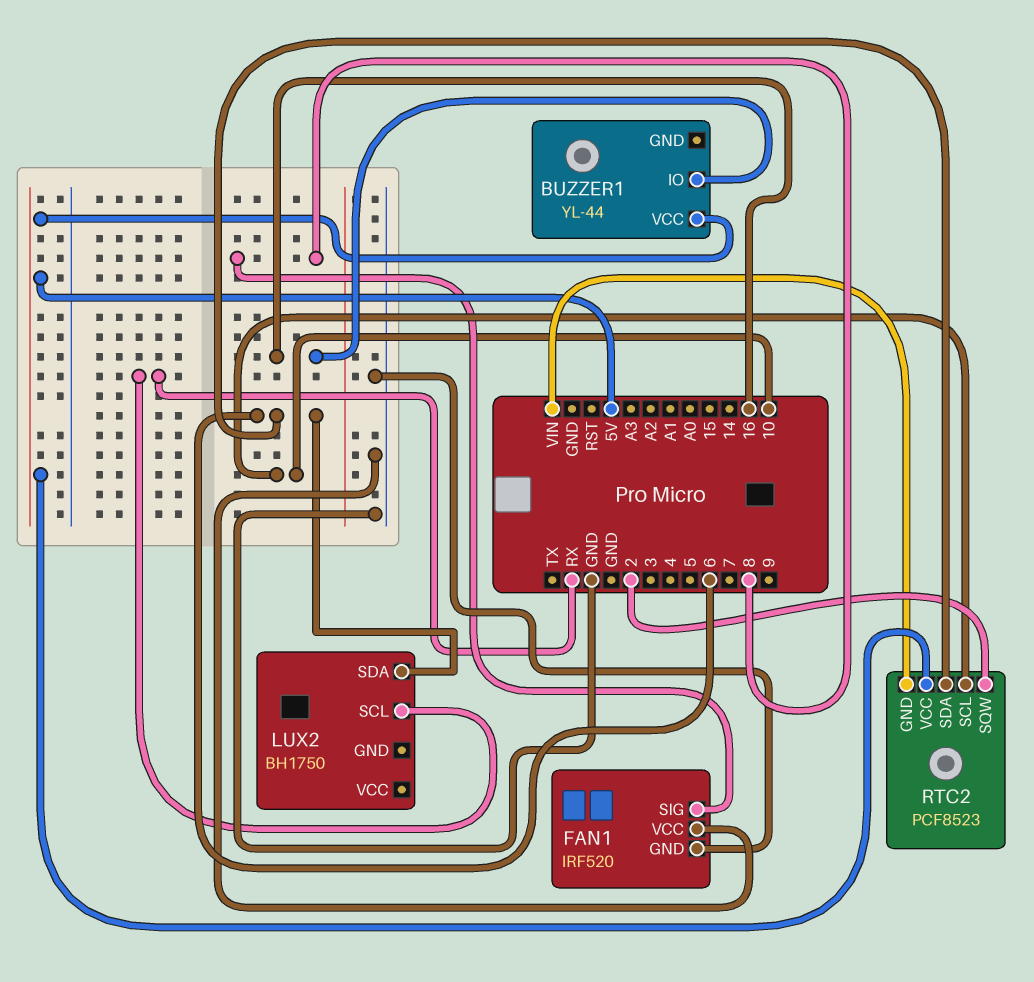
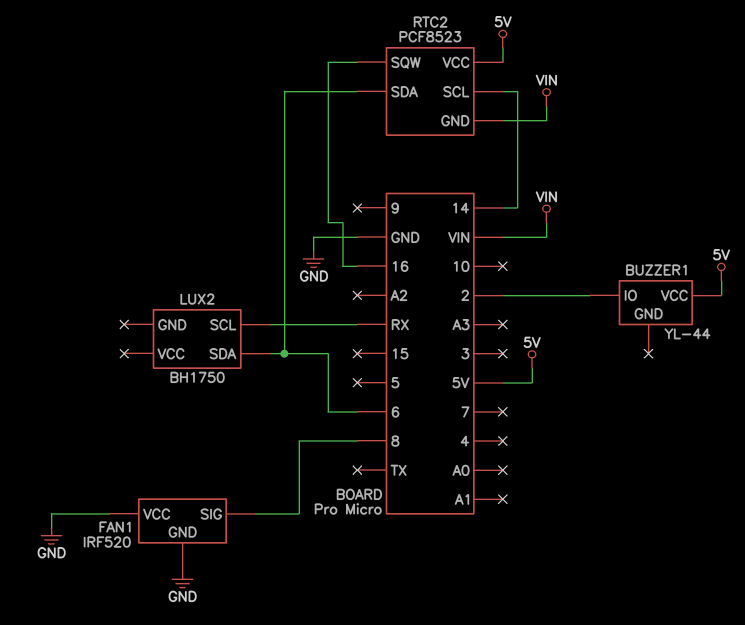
BUZZER1 pin IO: 16 -> 2
RTC2 pin SCL: 10 -> 14
RTC2 pin SQW: 2 -> 16

